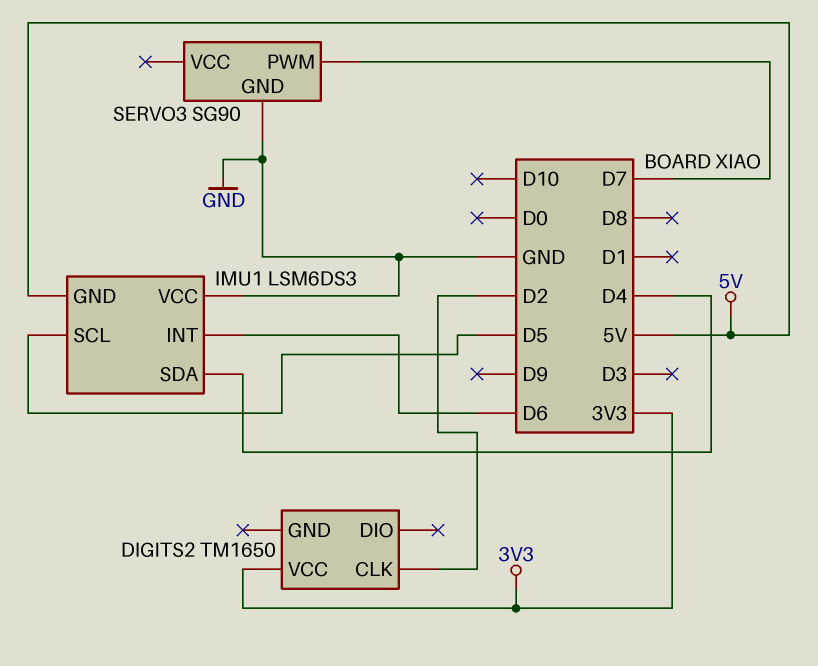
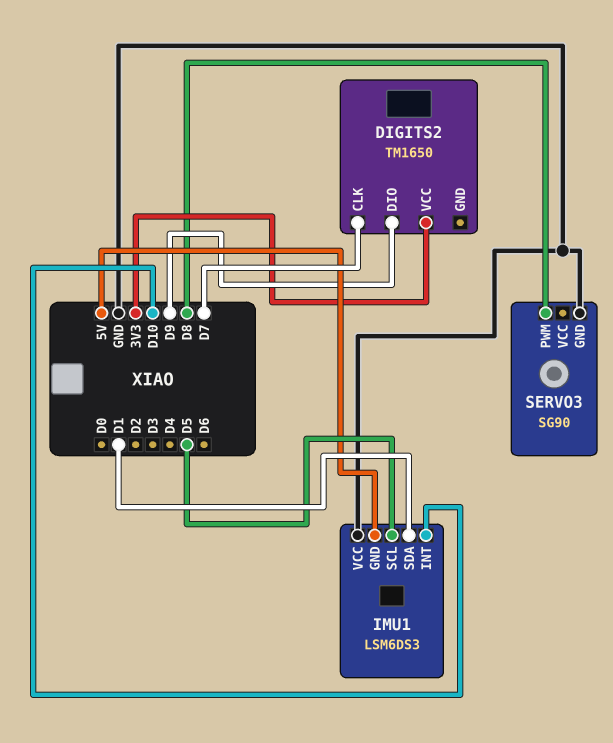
DIGITS2 pin CLK: D2 -> D7
DIGITS2 pin DIO: none -> D9
IMU1 pin INT: D6 -> D10
IMU1 pin SDA: D4 -> D1
SERVO3 pin PWM: D7 -> D8

